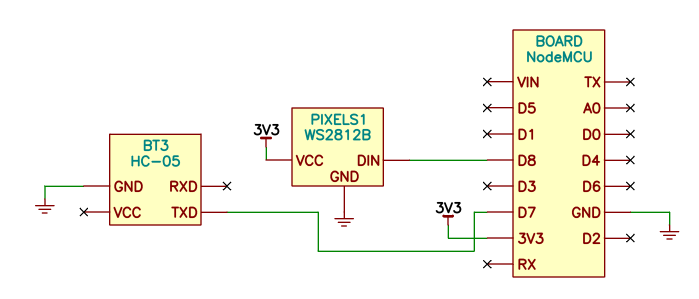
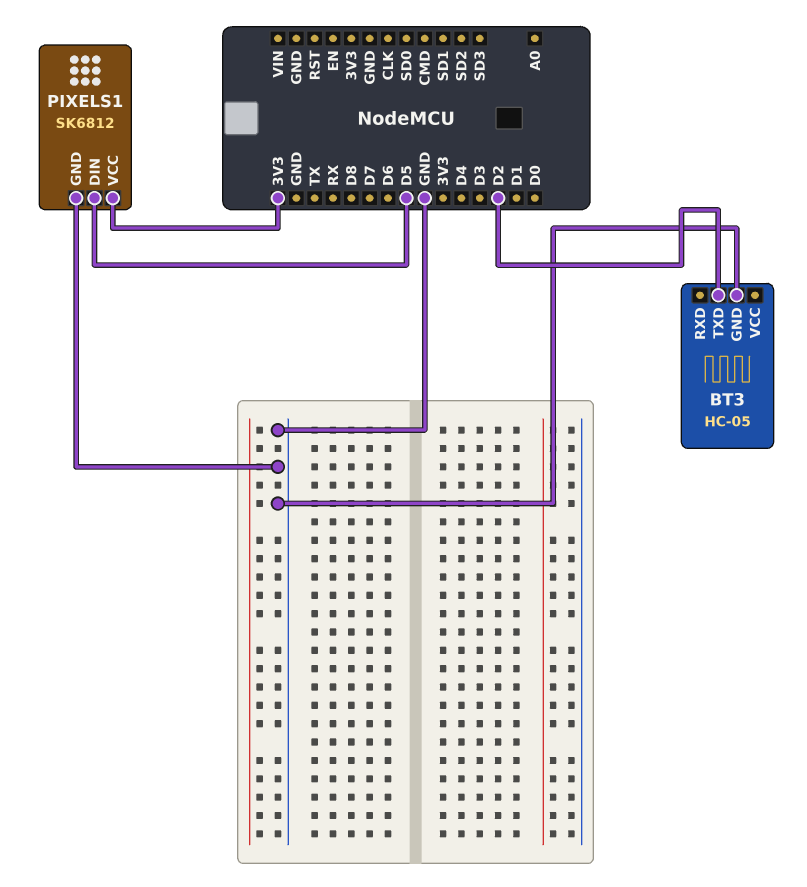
BT3 pin TXD: D7 -> D2
PIXELS1: WS2812B -> SK6812
PIXELS1 pin DIN: D8 -> D5

